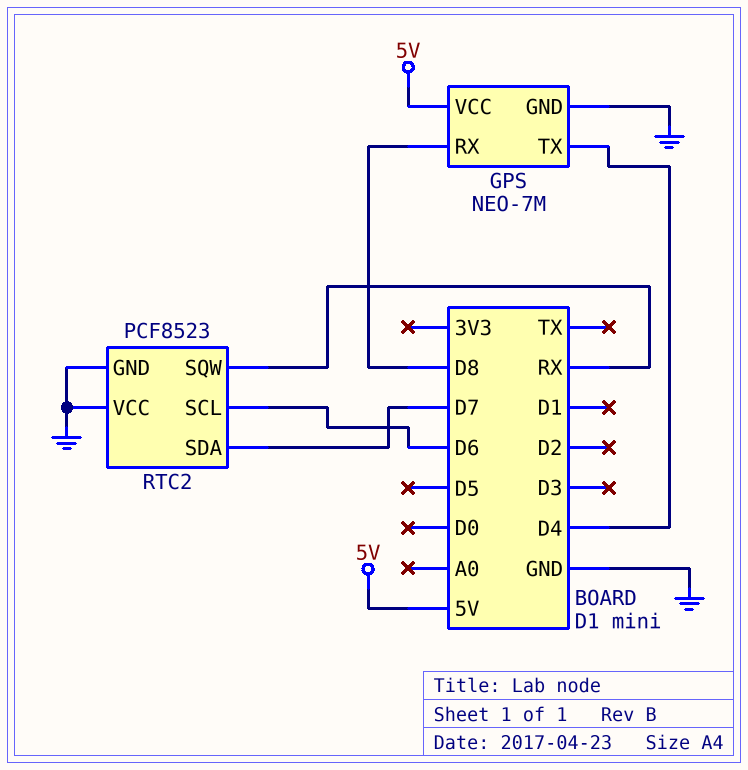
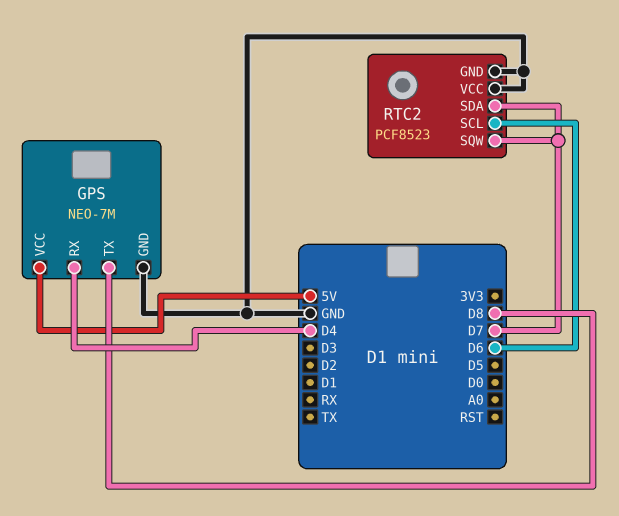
GPS pin RX: D8 -> D4
GPS pin TX: D4 -> D8
RTC2 pin SQW: RX -> D7

